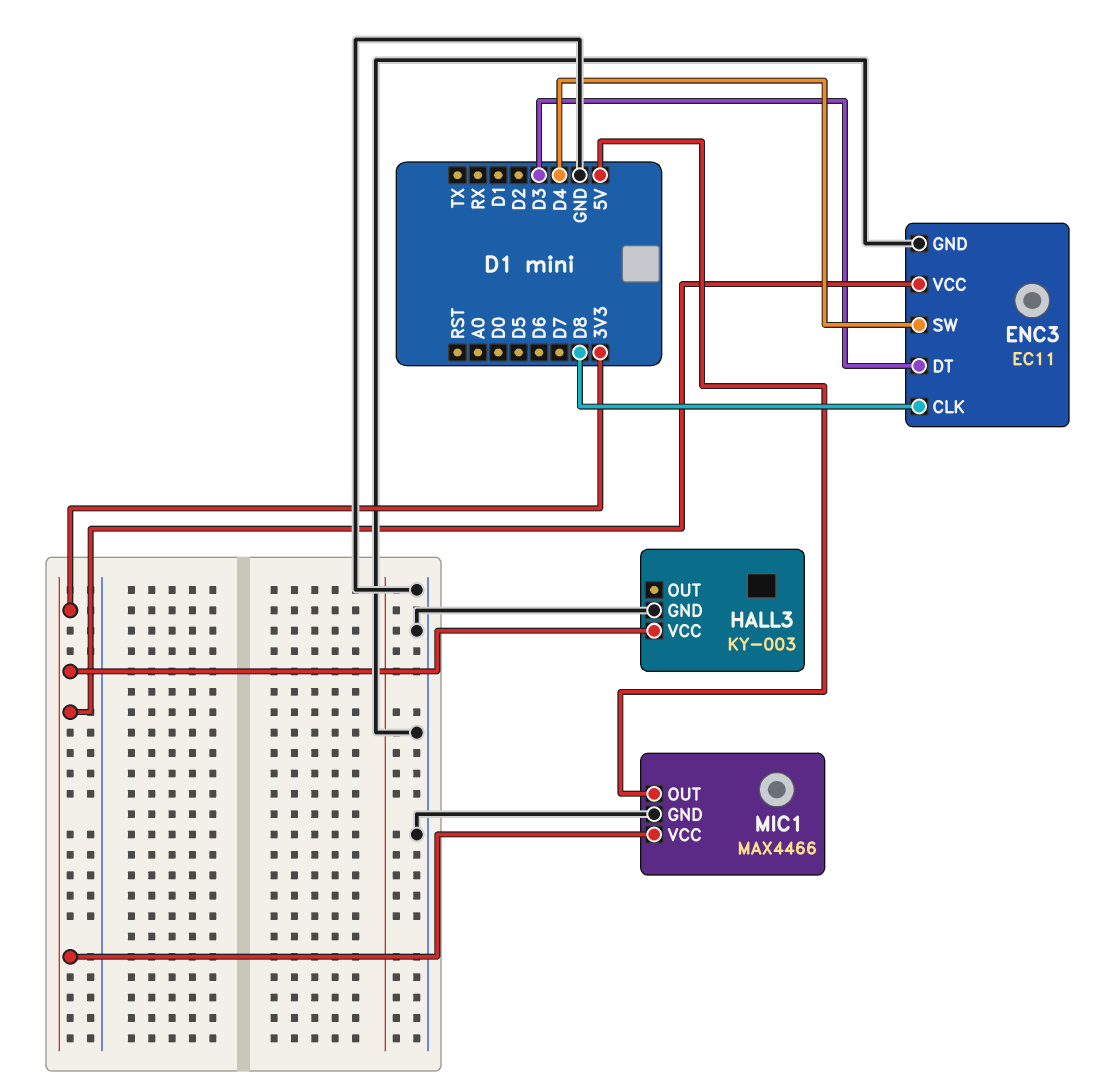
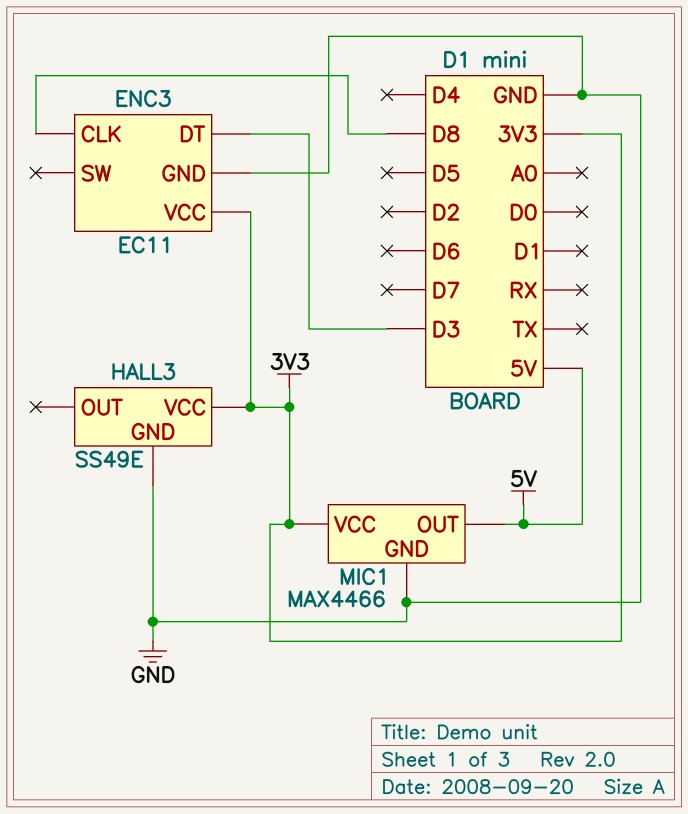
ENC3 pin SW: D4 -> none
HALL3: KY-003 -> SS49E

